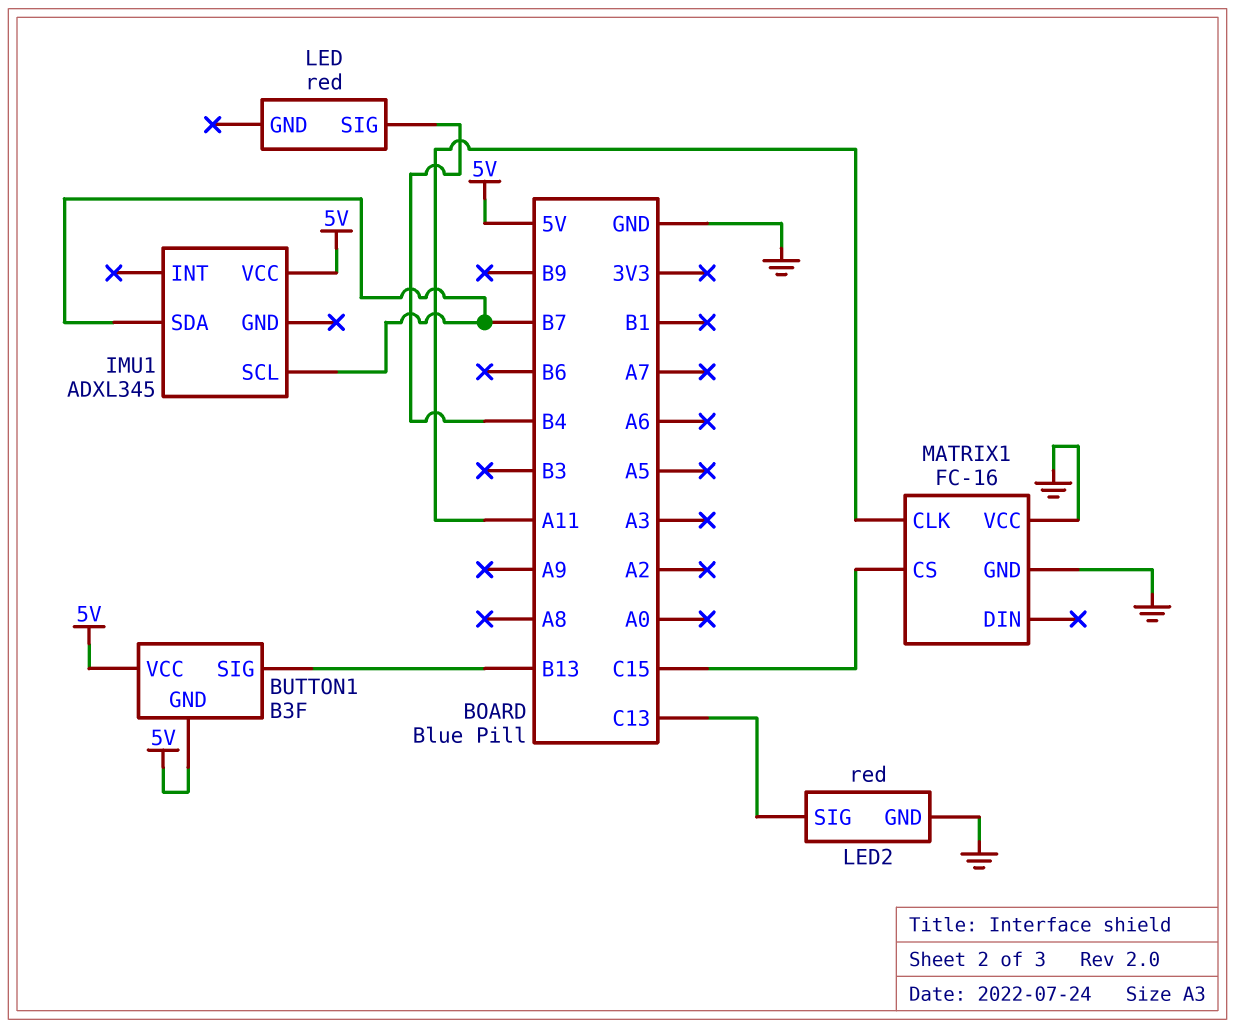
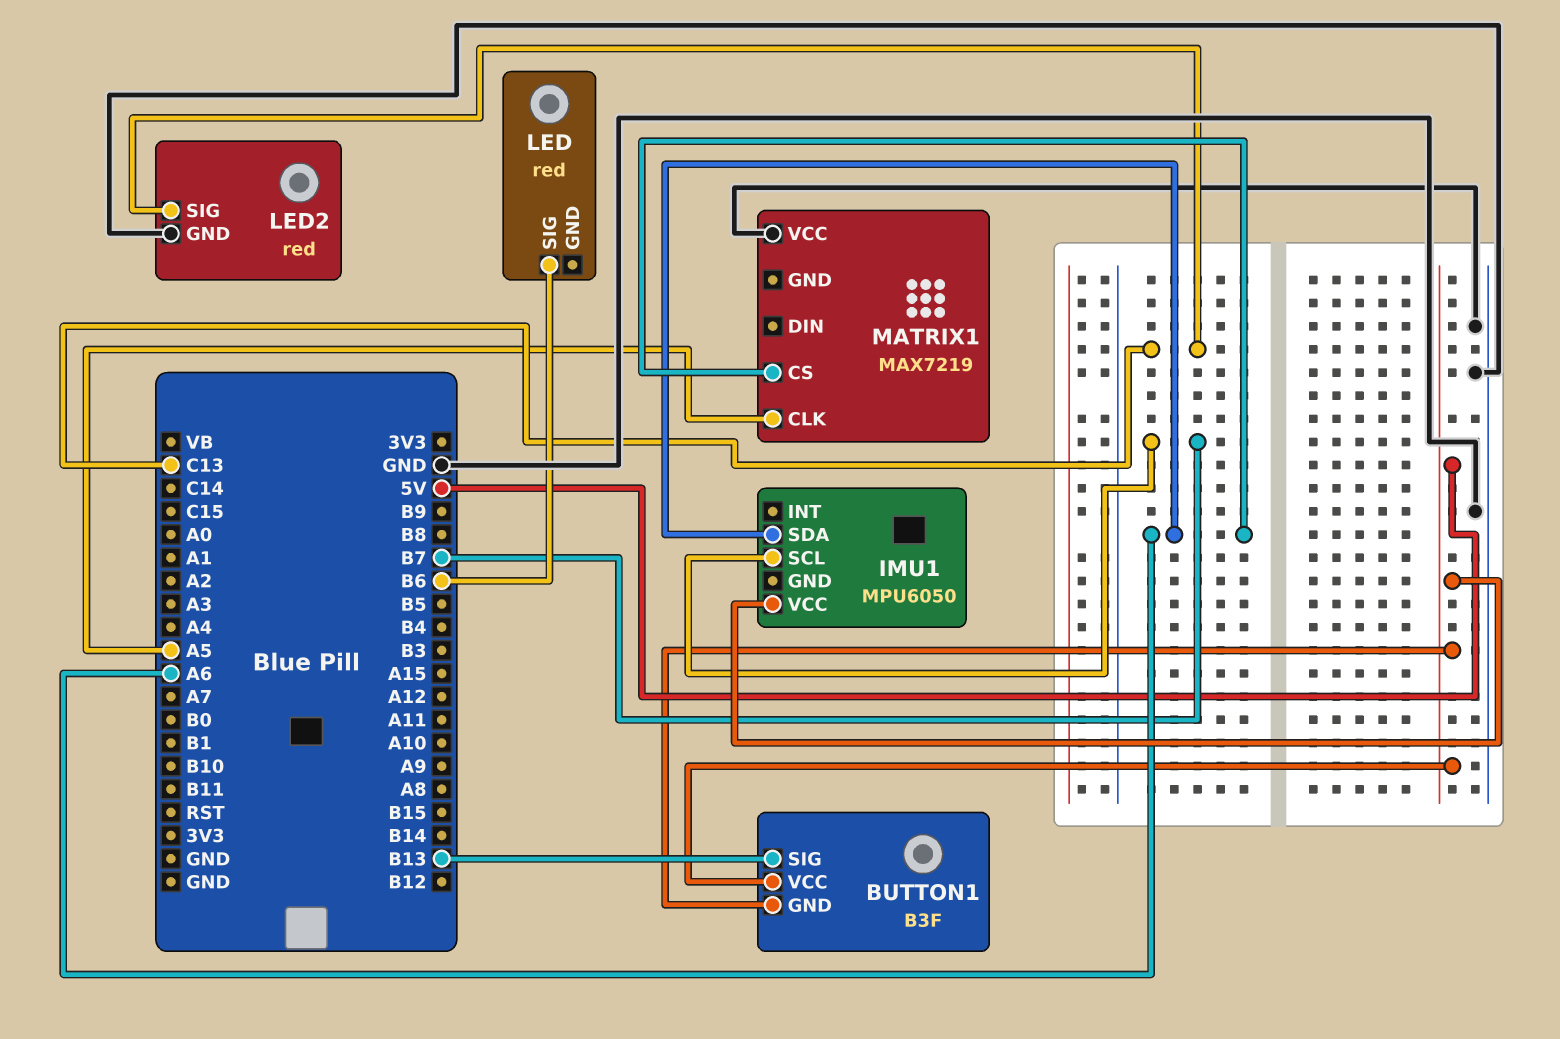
IMU1: ADXL345 -> MPU6050
IMU1 pin SDA: B7 -> A6
LED pin SIG: B4 -> B6
MATRIX1: FC-16 -> MAX7219
MATRIX1 pin CLK: A11 -> A5
MATRIX1 pin CS: C15 -> A6
MATRIX1 pin GND: GND -> none

